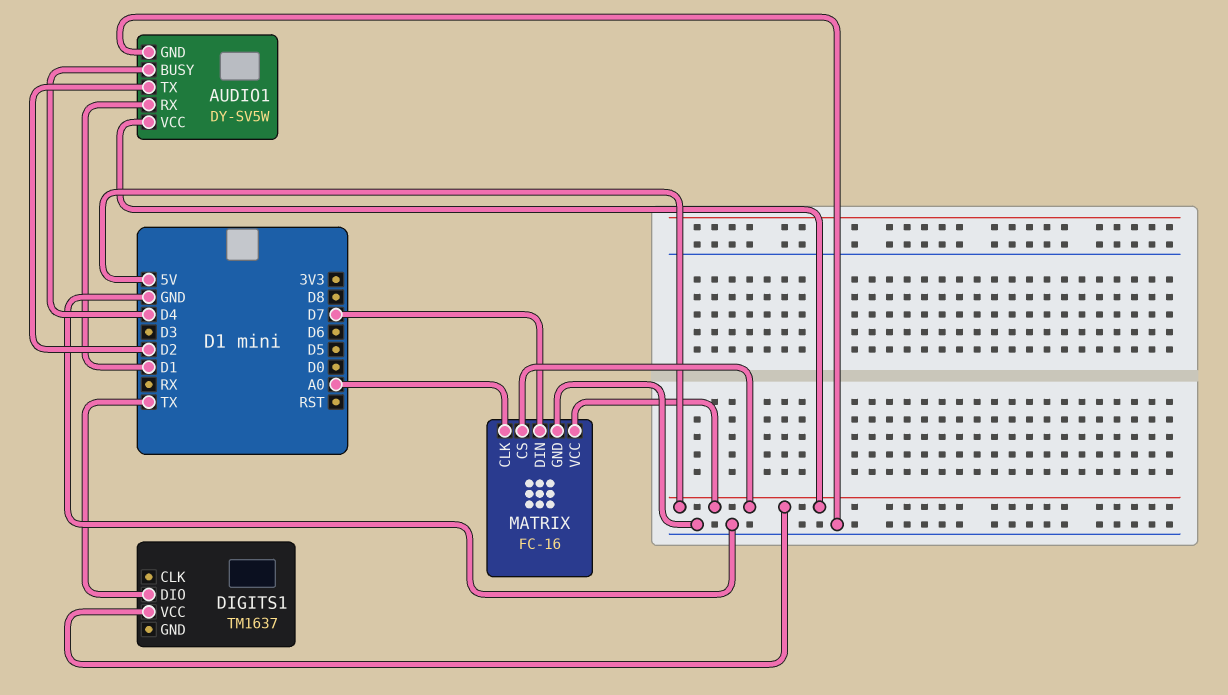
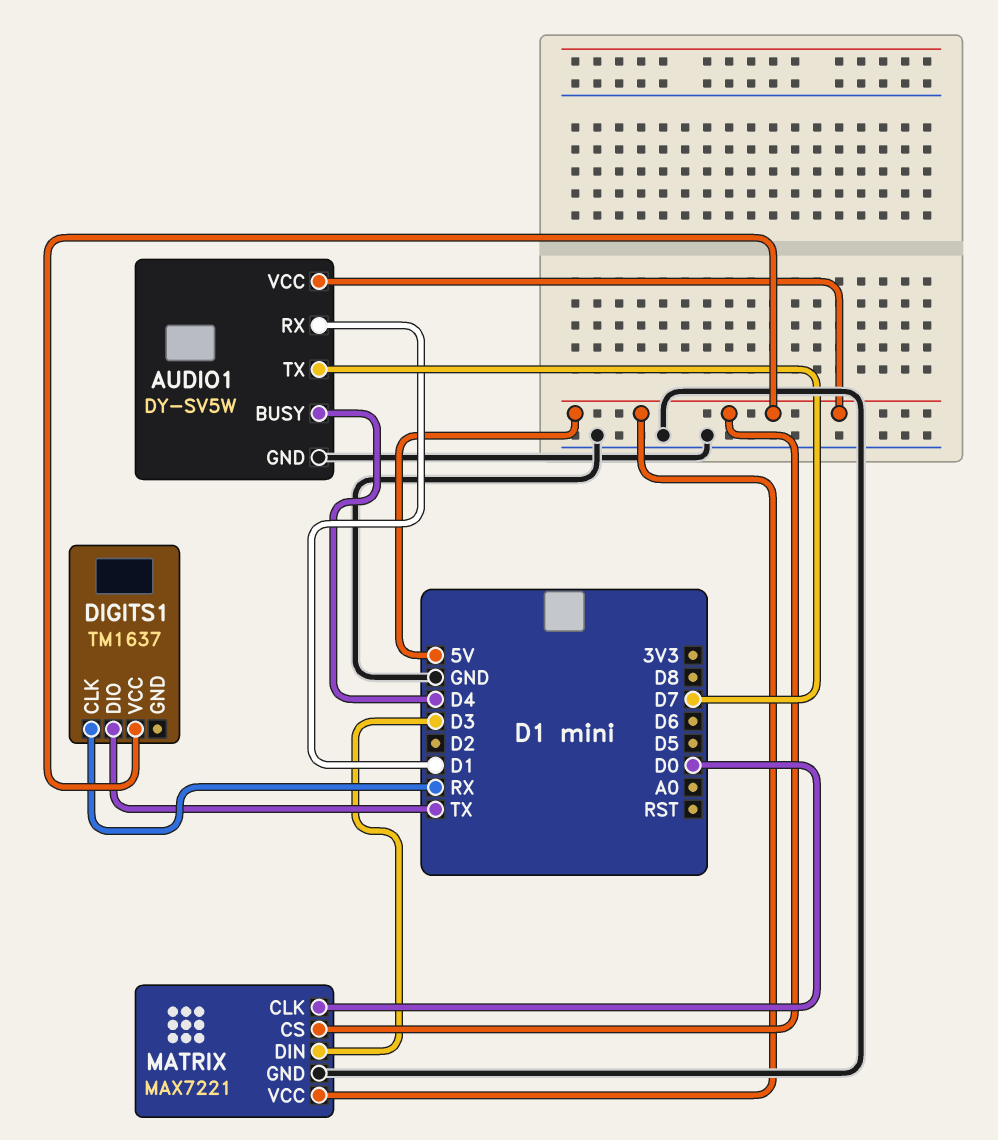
AUDIO1 pin TX: D2 -> D7
DIGITS1 pin CLK: none -> RX
MATRIX: FC-16 -> MAX7221
MATRIX pin CLK: A0 -> D0
MATRIX pin DIN: D7 -> D3

